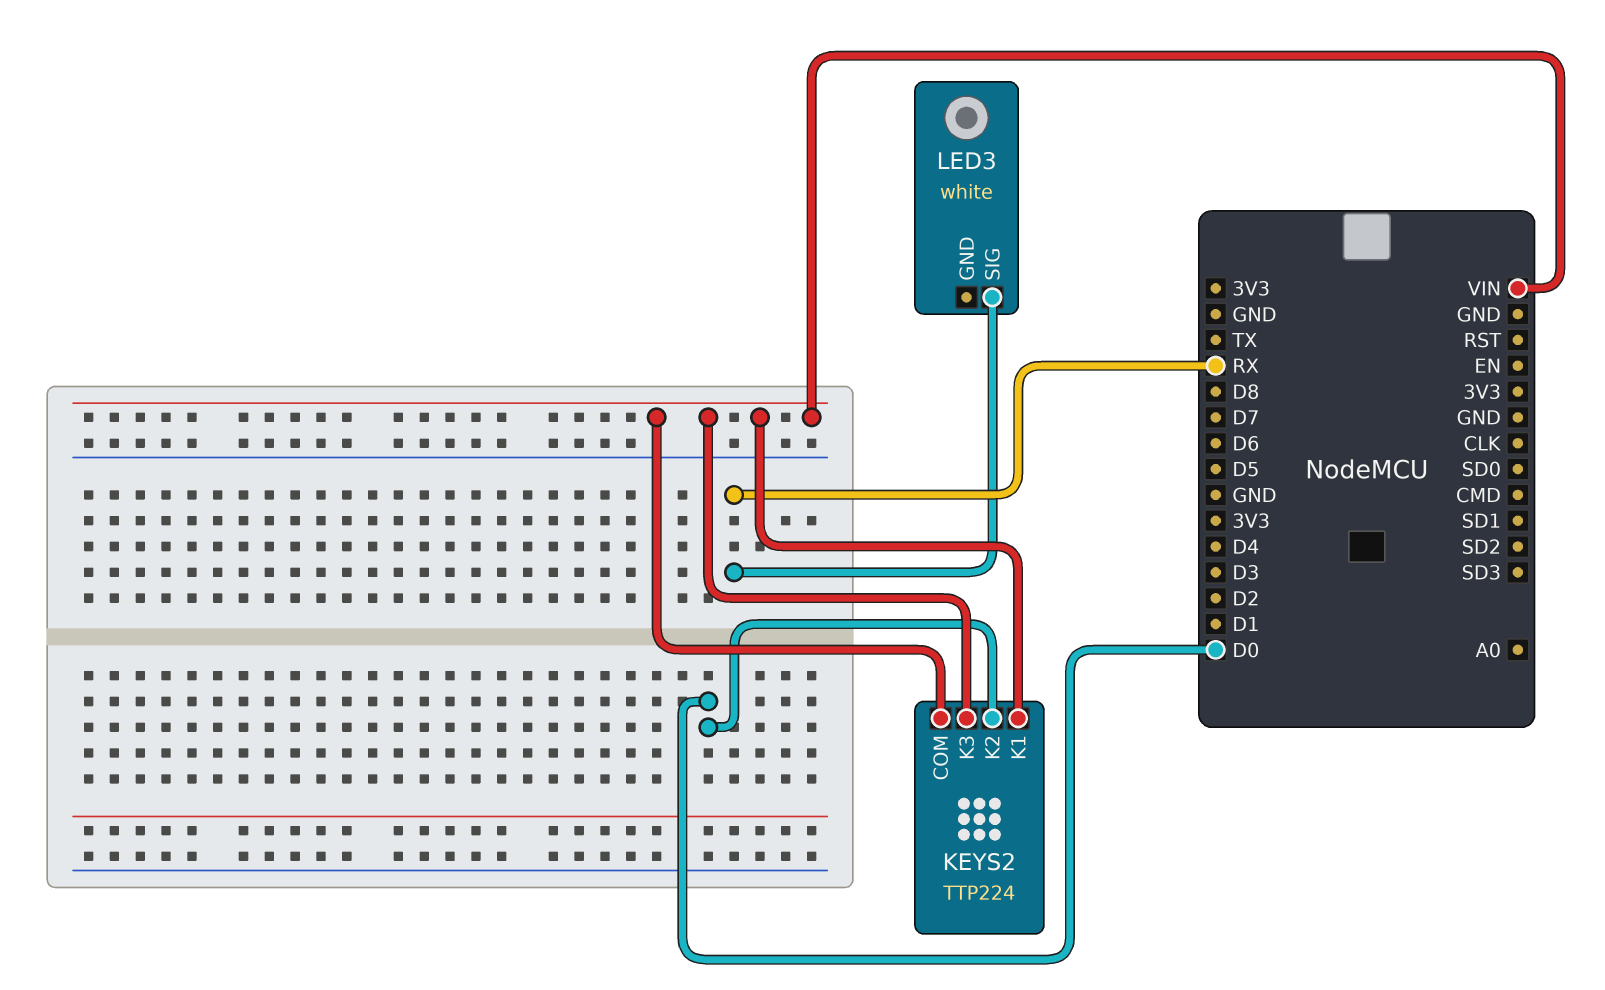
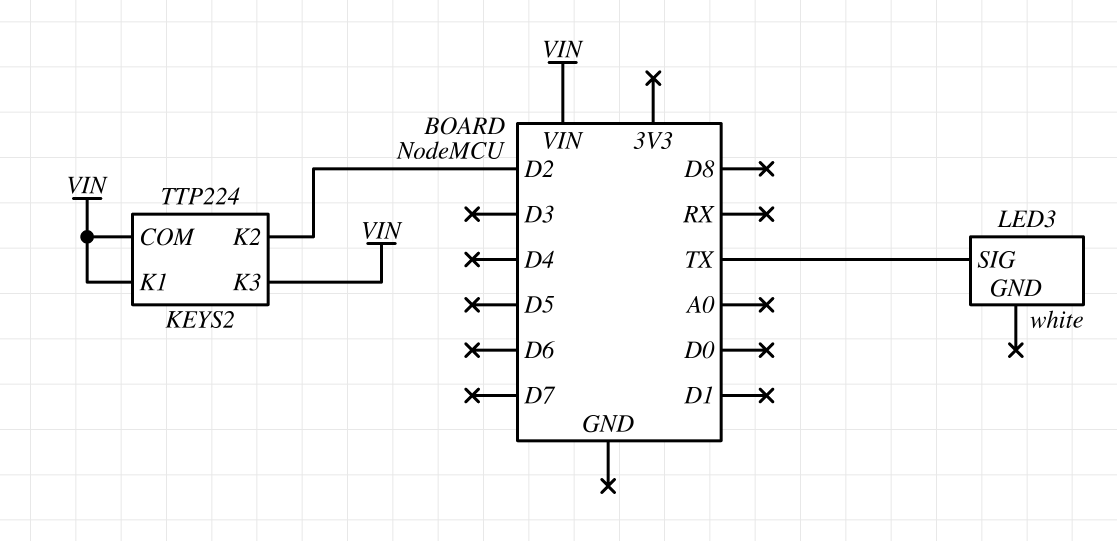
KEYS2 pin K2: D0 -> D2
LED3 pin SIG: RX -> TX

